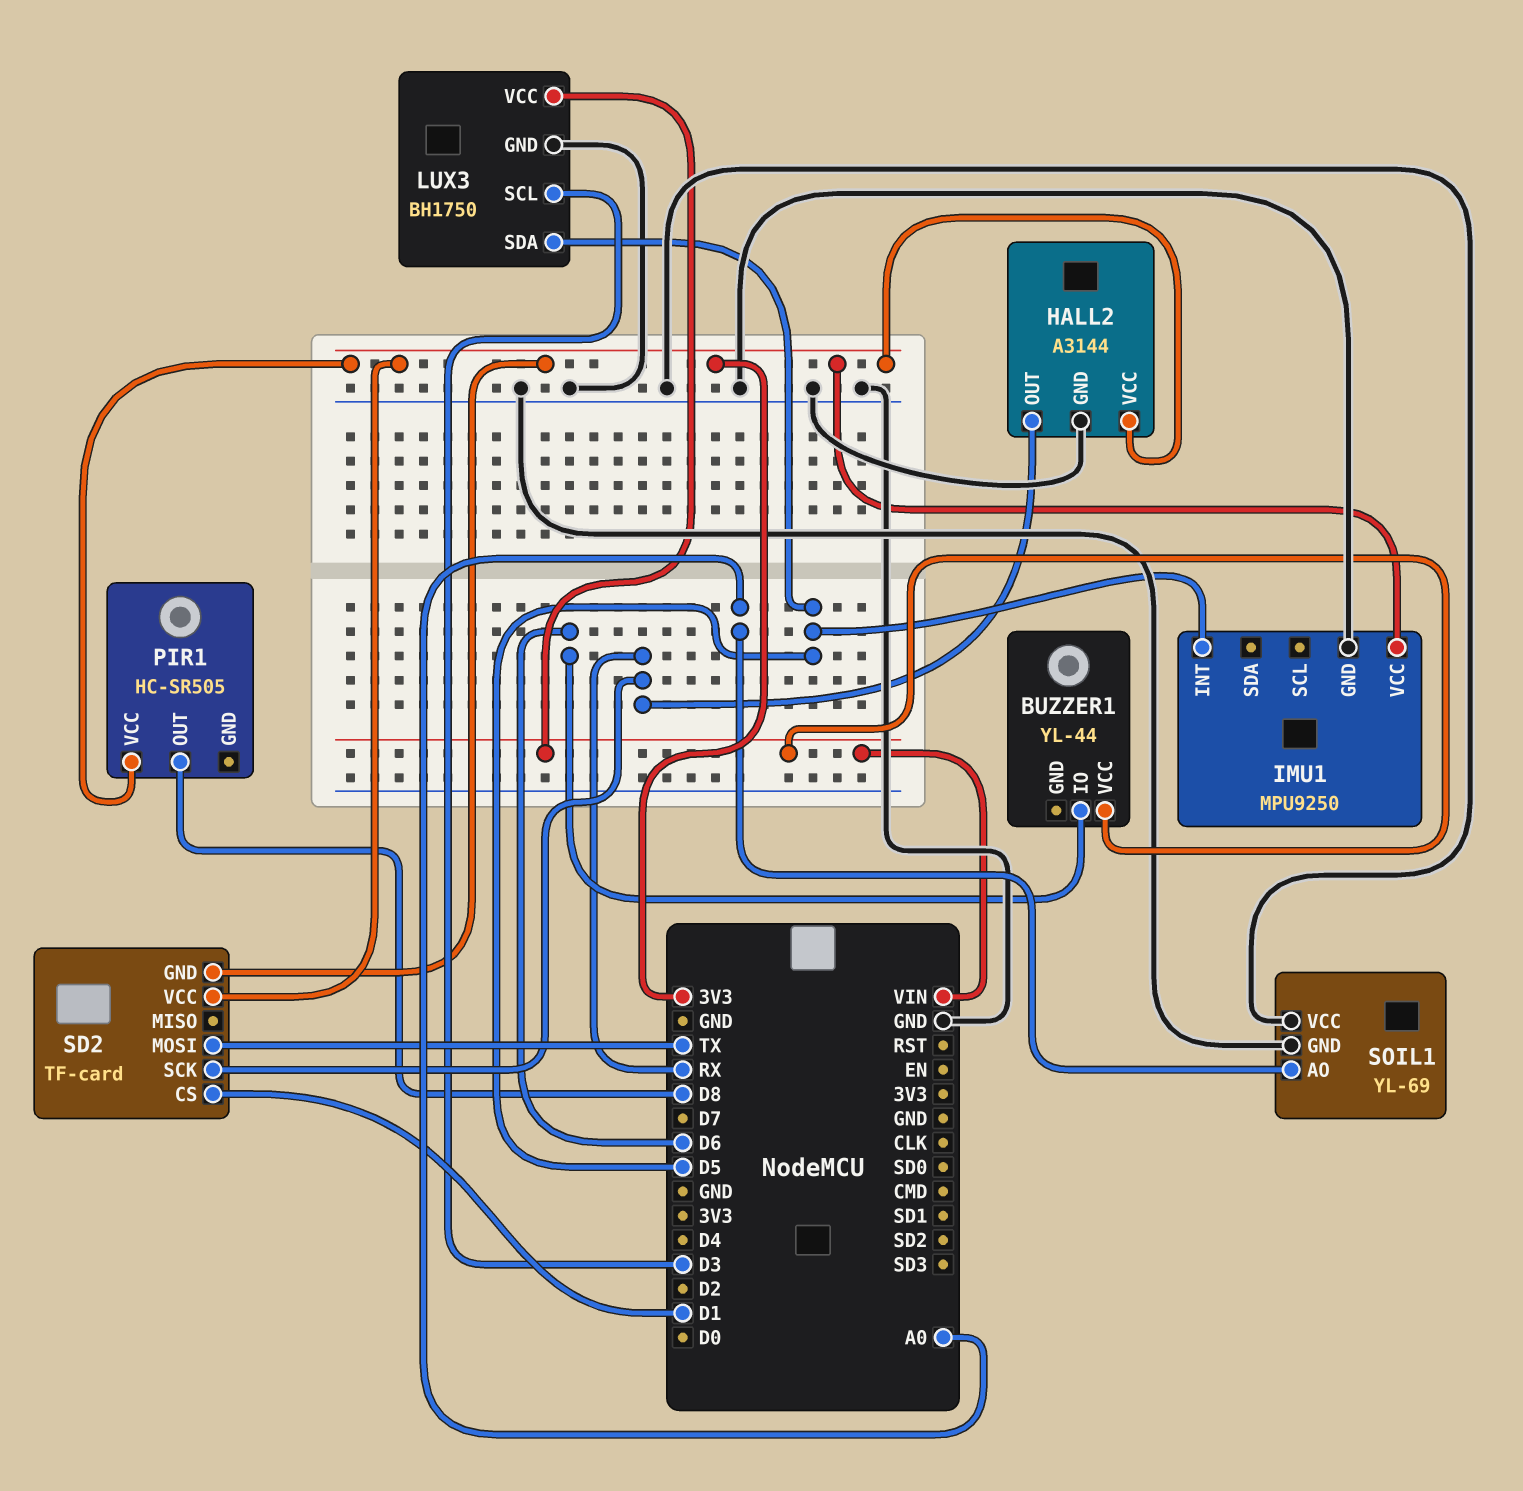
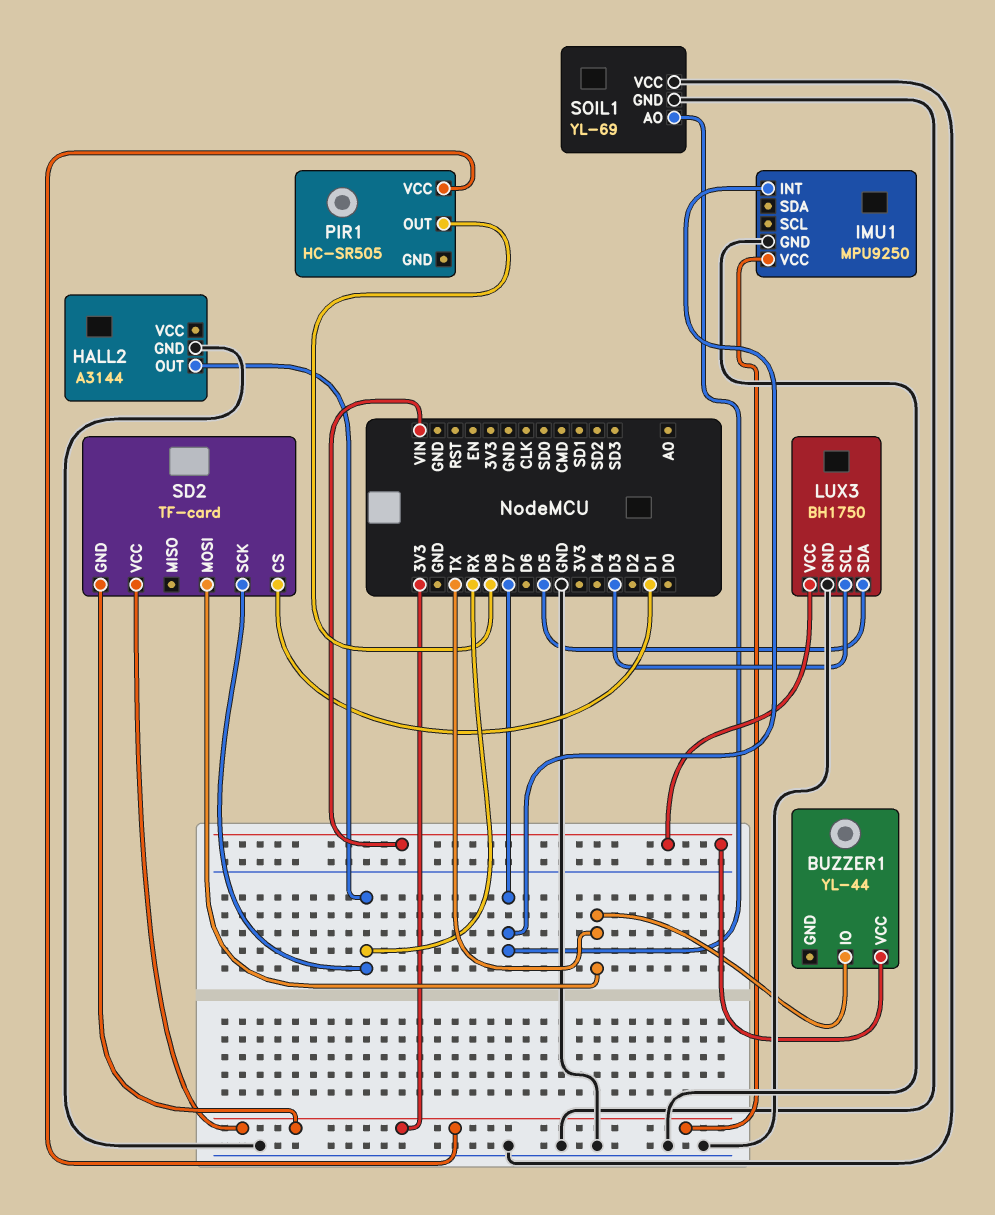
BUZZER1 pin IO: D6 -> TX
HALL2 pin VCC: 3V3 -> none
IMU1 pin INT: D5 -> D7
SOIL1 pin AO: A0 -> D7

